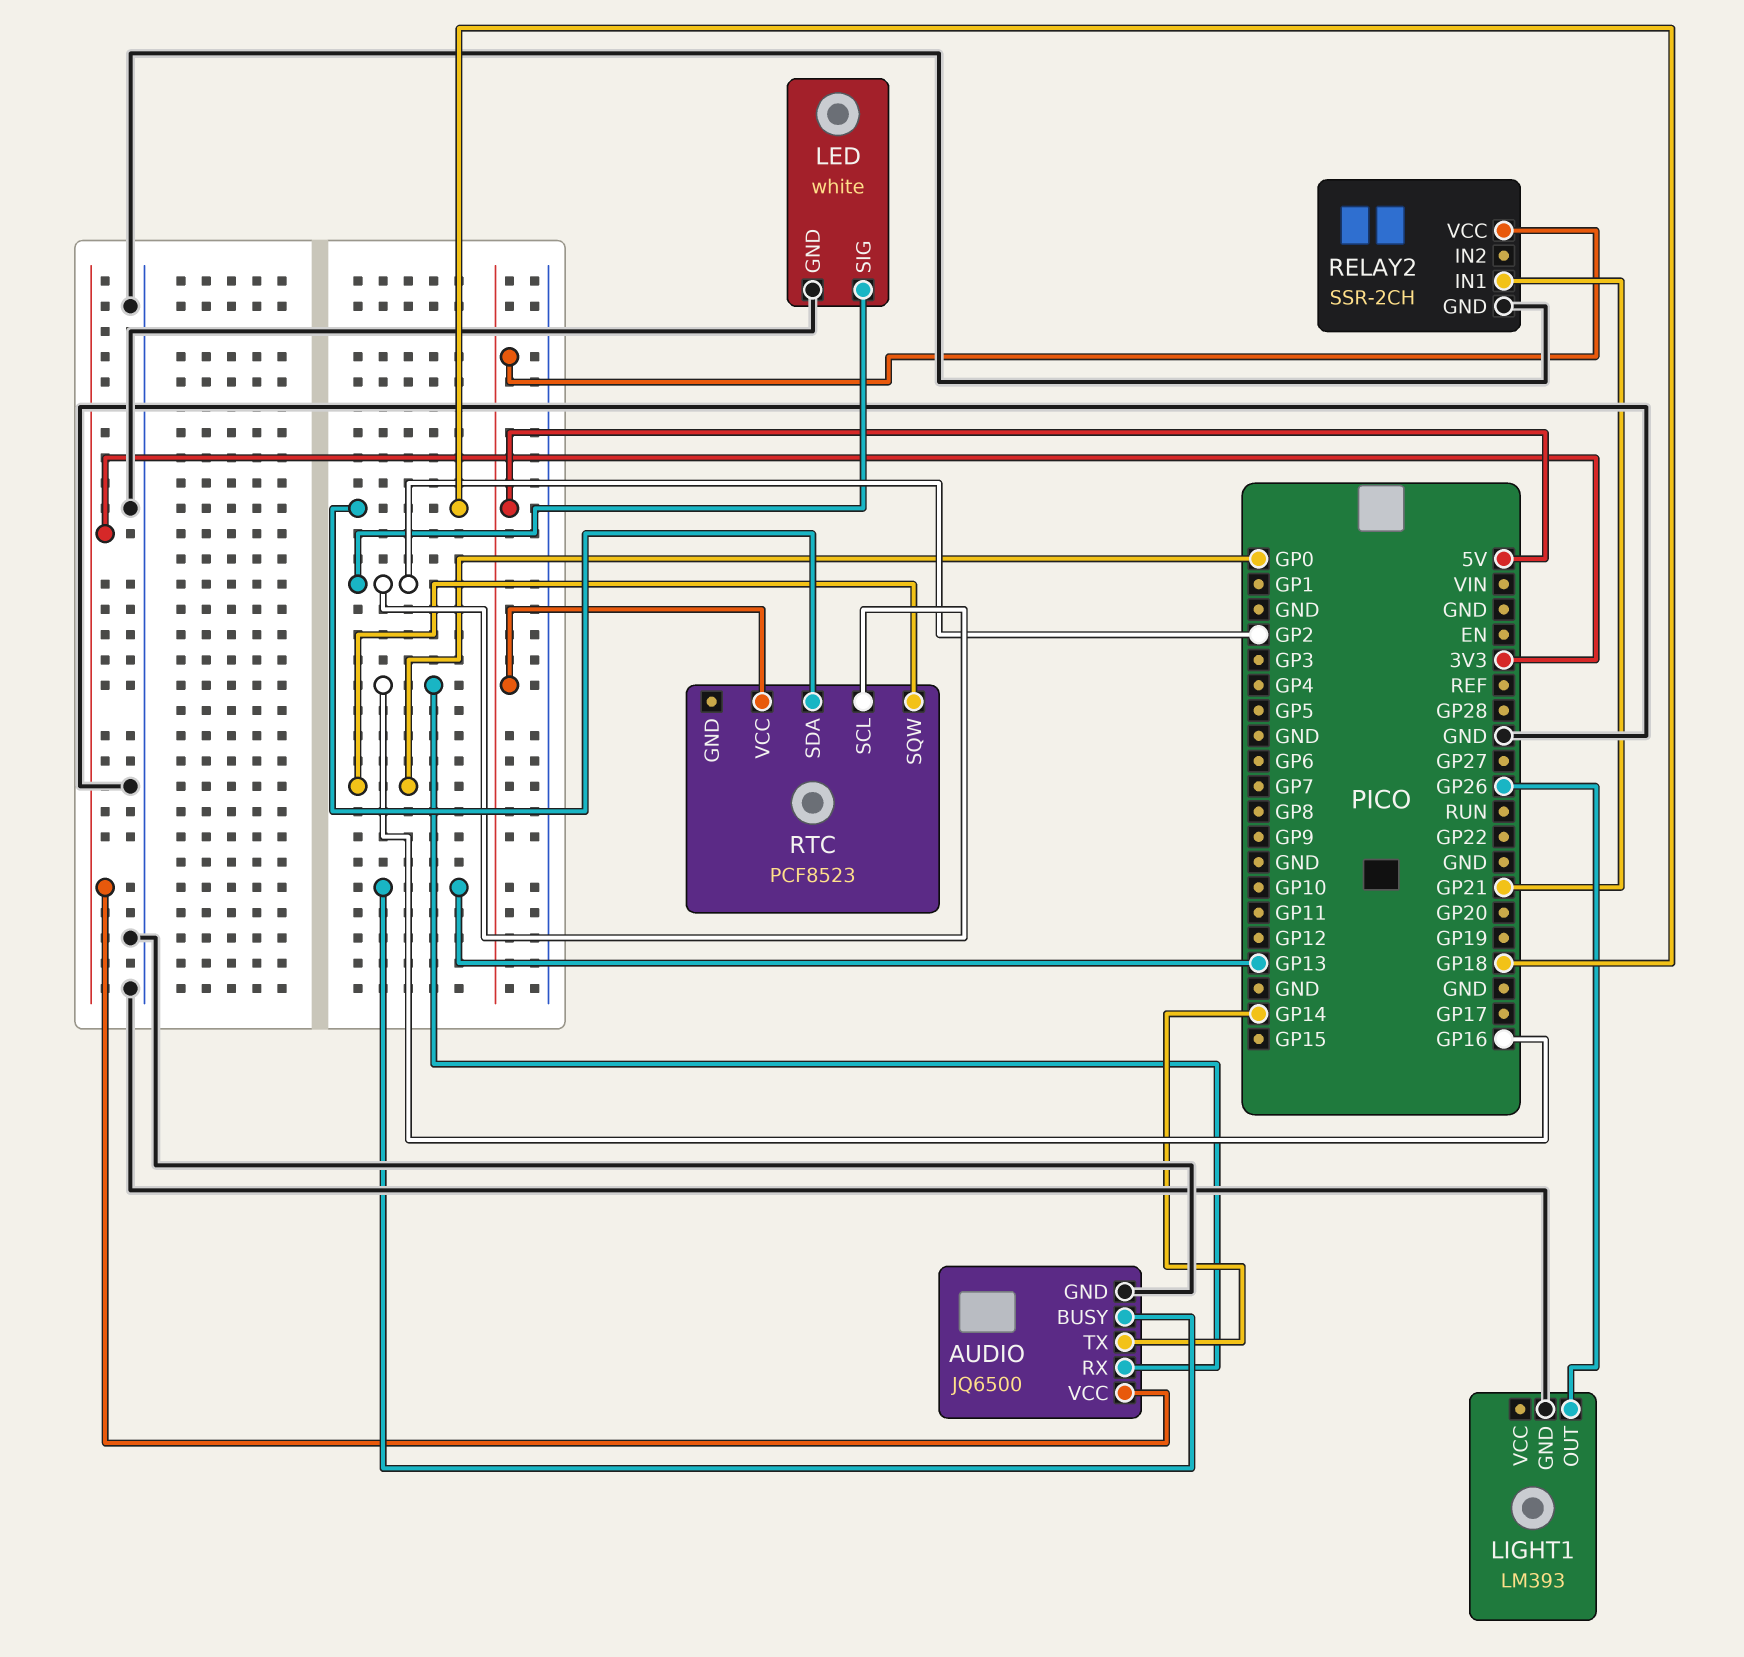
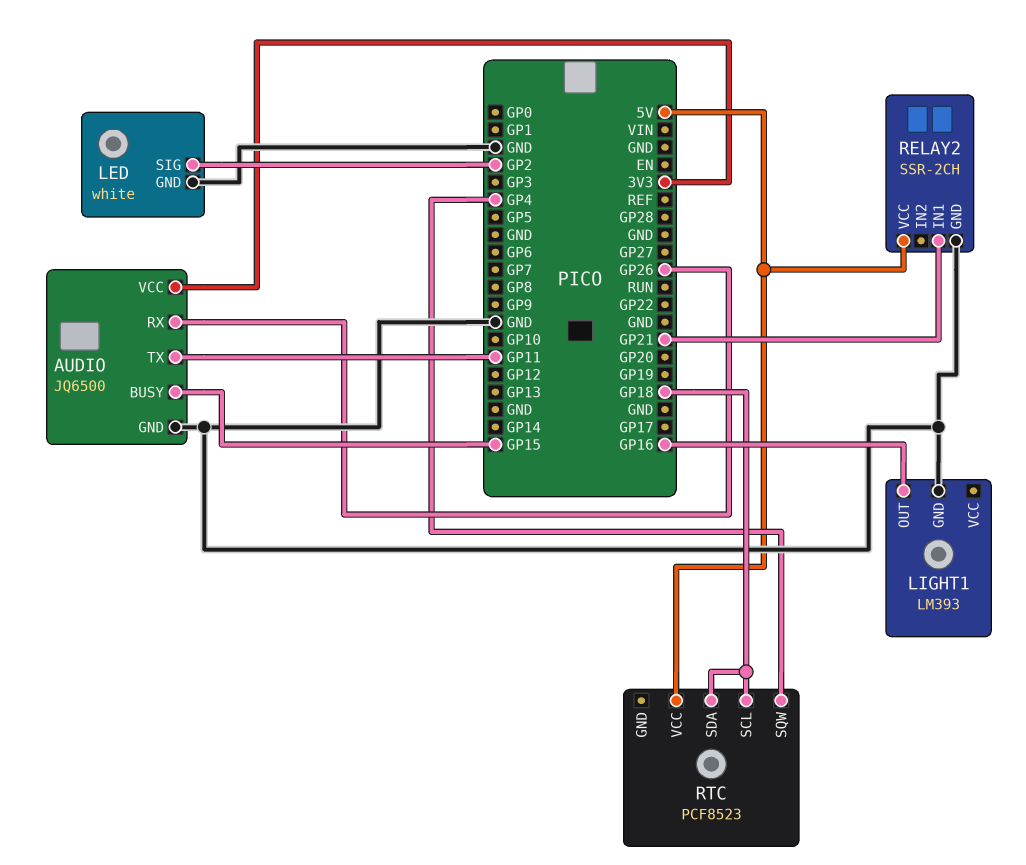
AUDIO pin BUSY: GP13 -> GP15
AUDIO pin RX: GP16 -> GP26
AUDIO pin TX: GP14 -> GP11
LIGHT1 pin OUT: GP26 -> GP16
RTC pin SCL: GP2 -> GP18
RTC pin SQW: GP0 -> GP4

